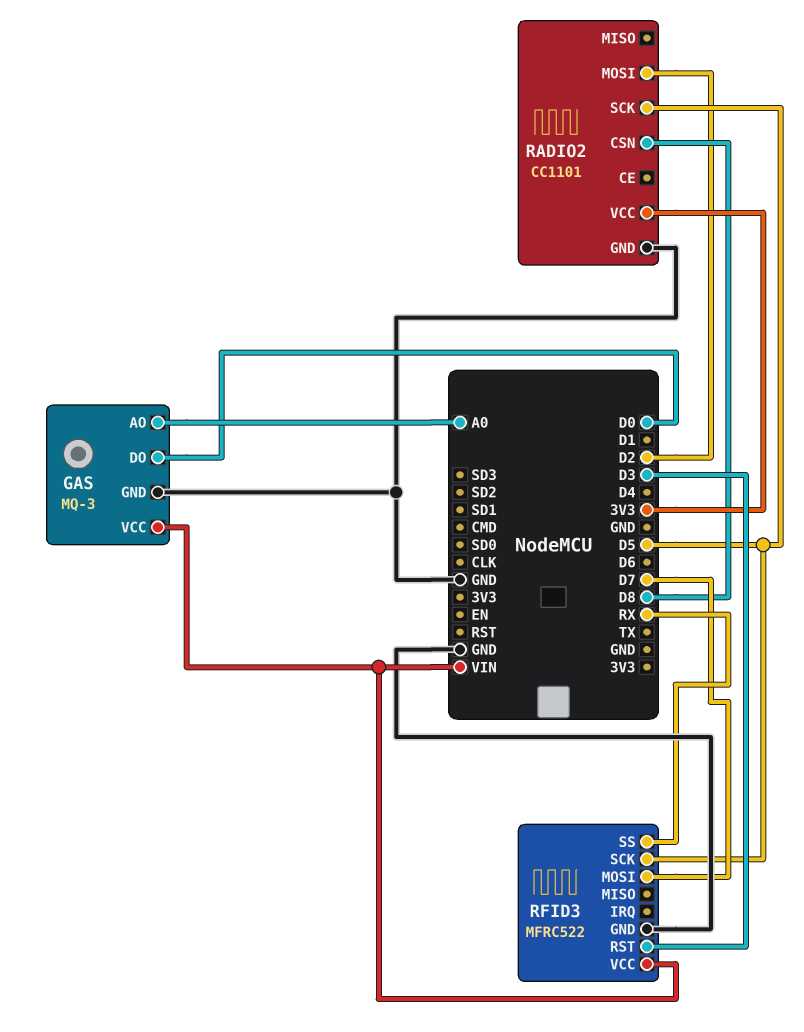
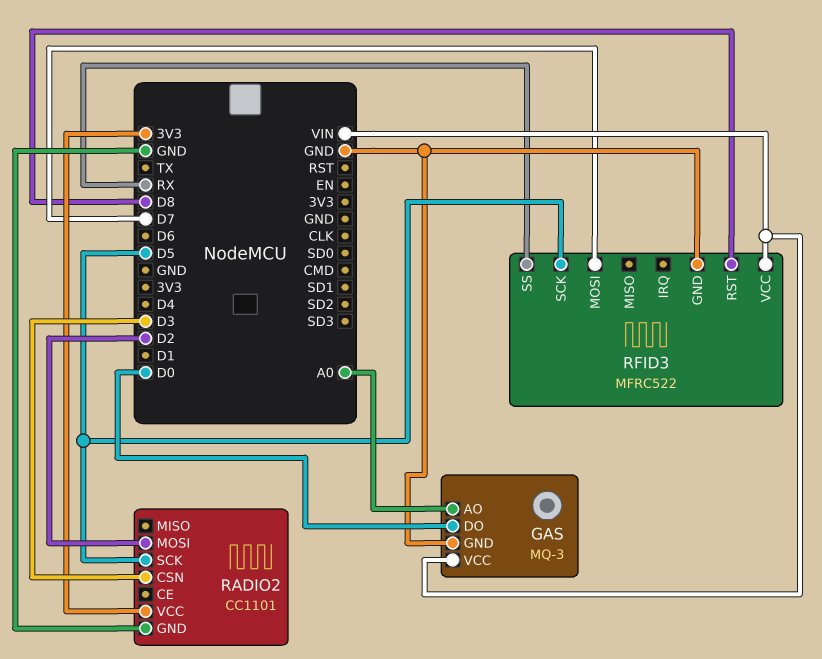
RADIO2 pin CSN: D8 -> D3
RFID3 pin RST: D3 -> D8

